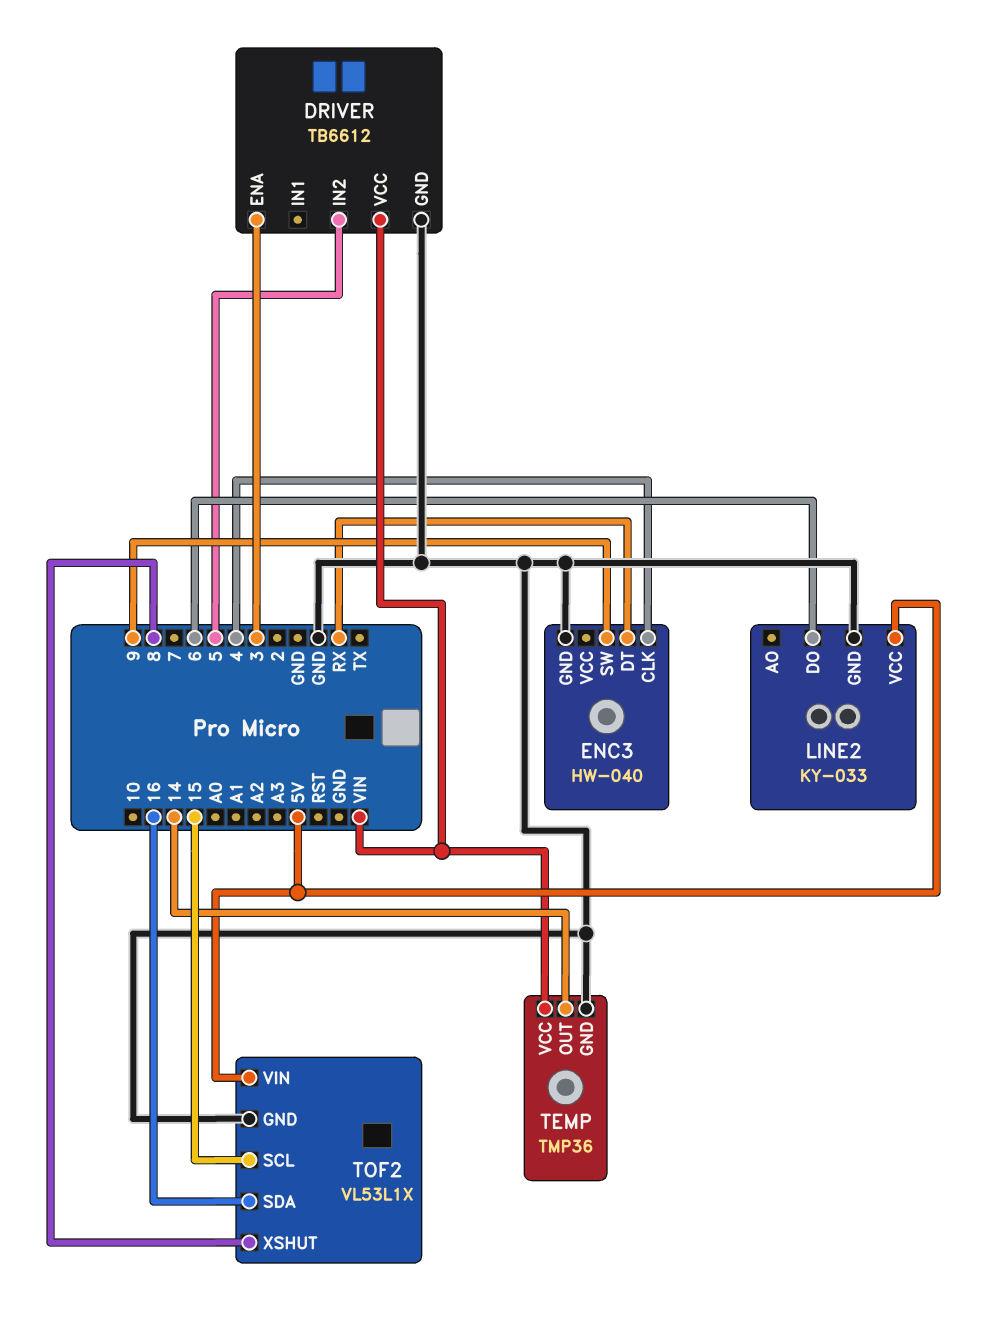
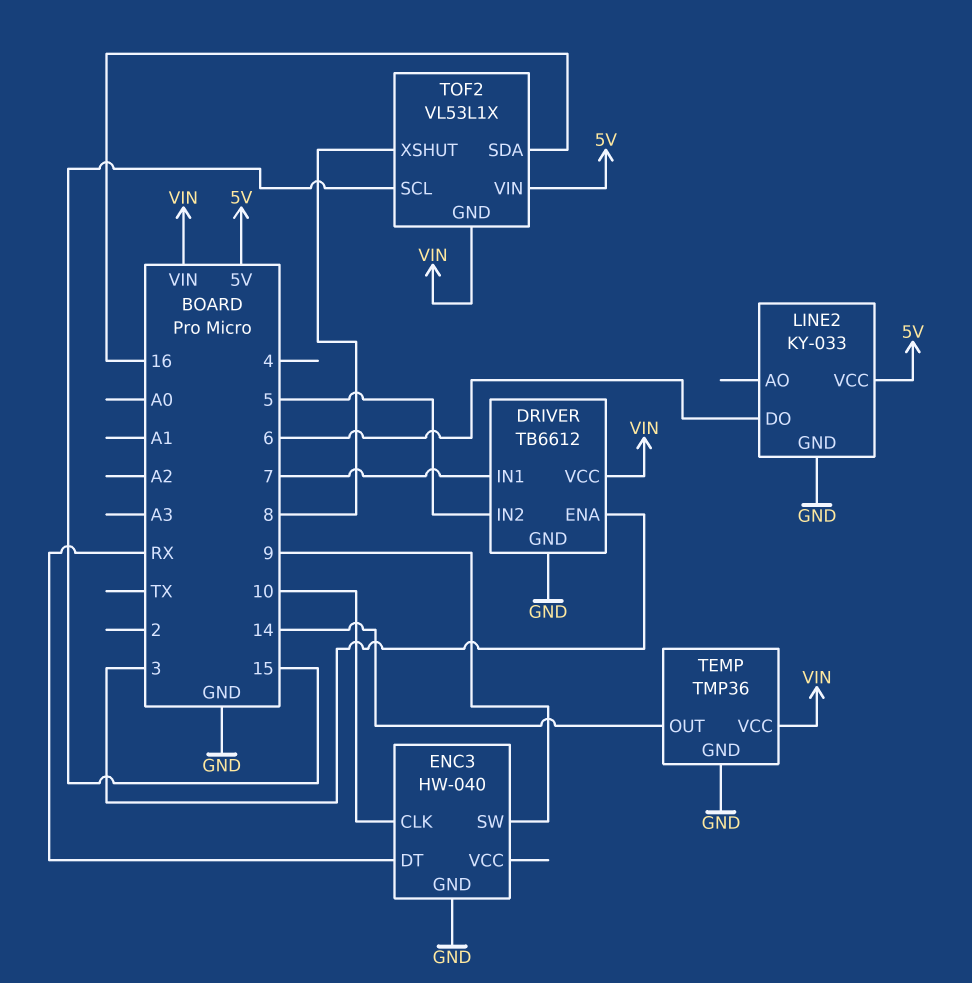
DRIVER pin IN1: none -> 7
ENC3 pin CLK: 4 -> 10
TOF2 pin GND: GND -> VIN

